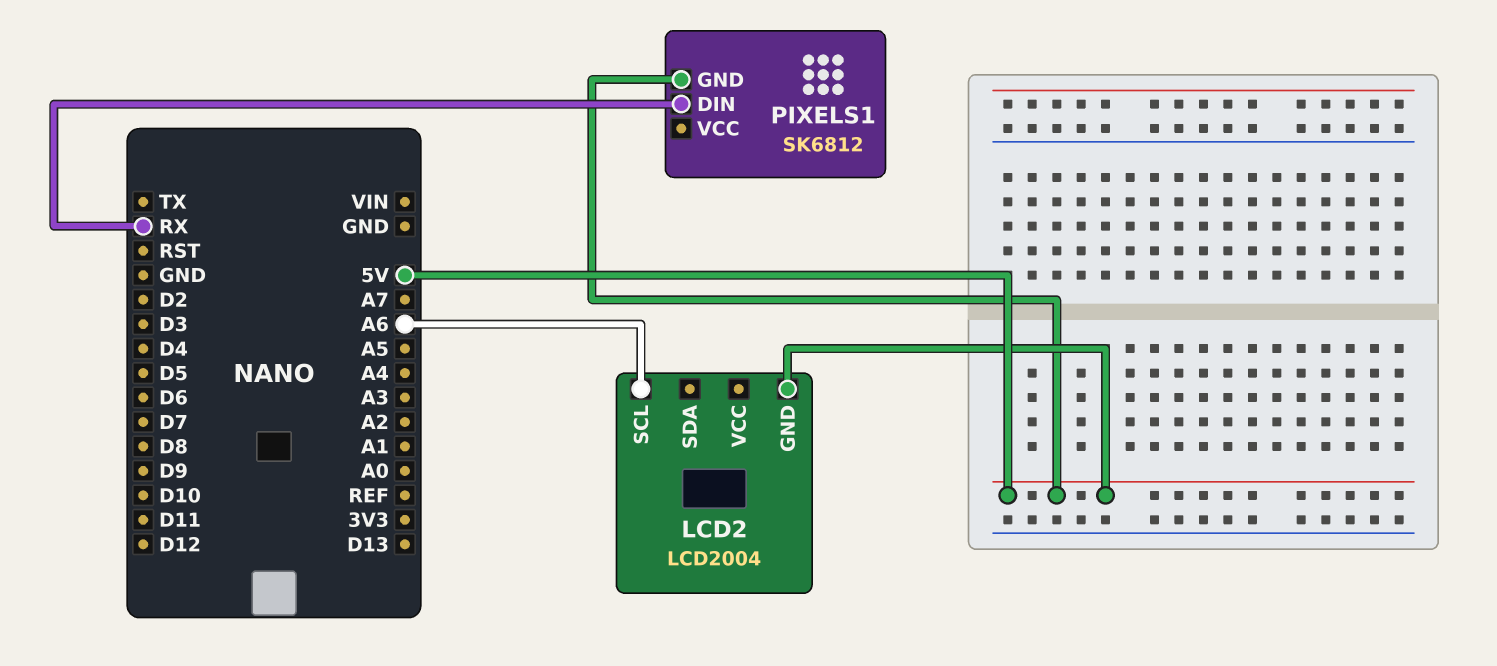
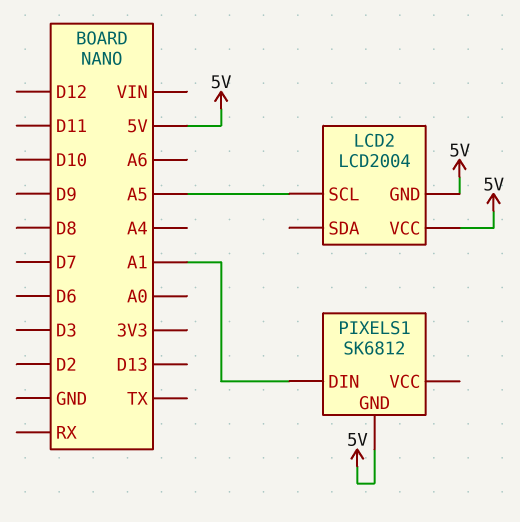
LCD2 pin SCL: A6 -> A5
LCD2 pin VCC: none -> 5V
PIXELS1 pin DIN: RX -> A1

